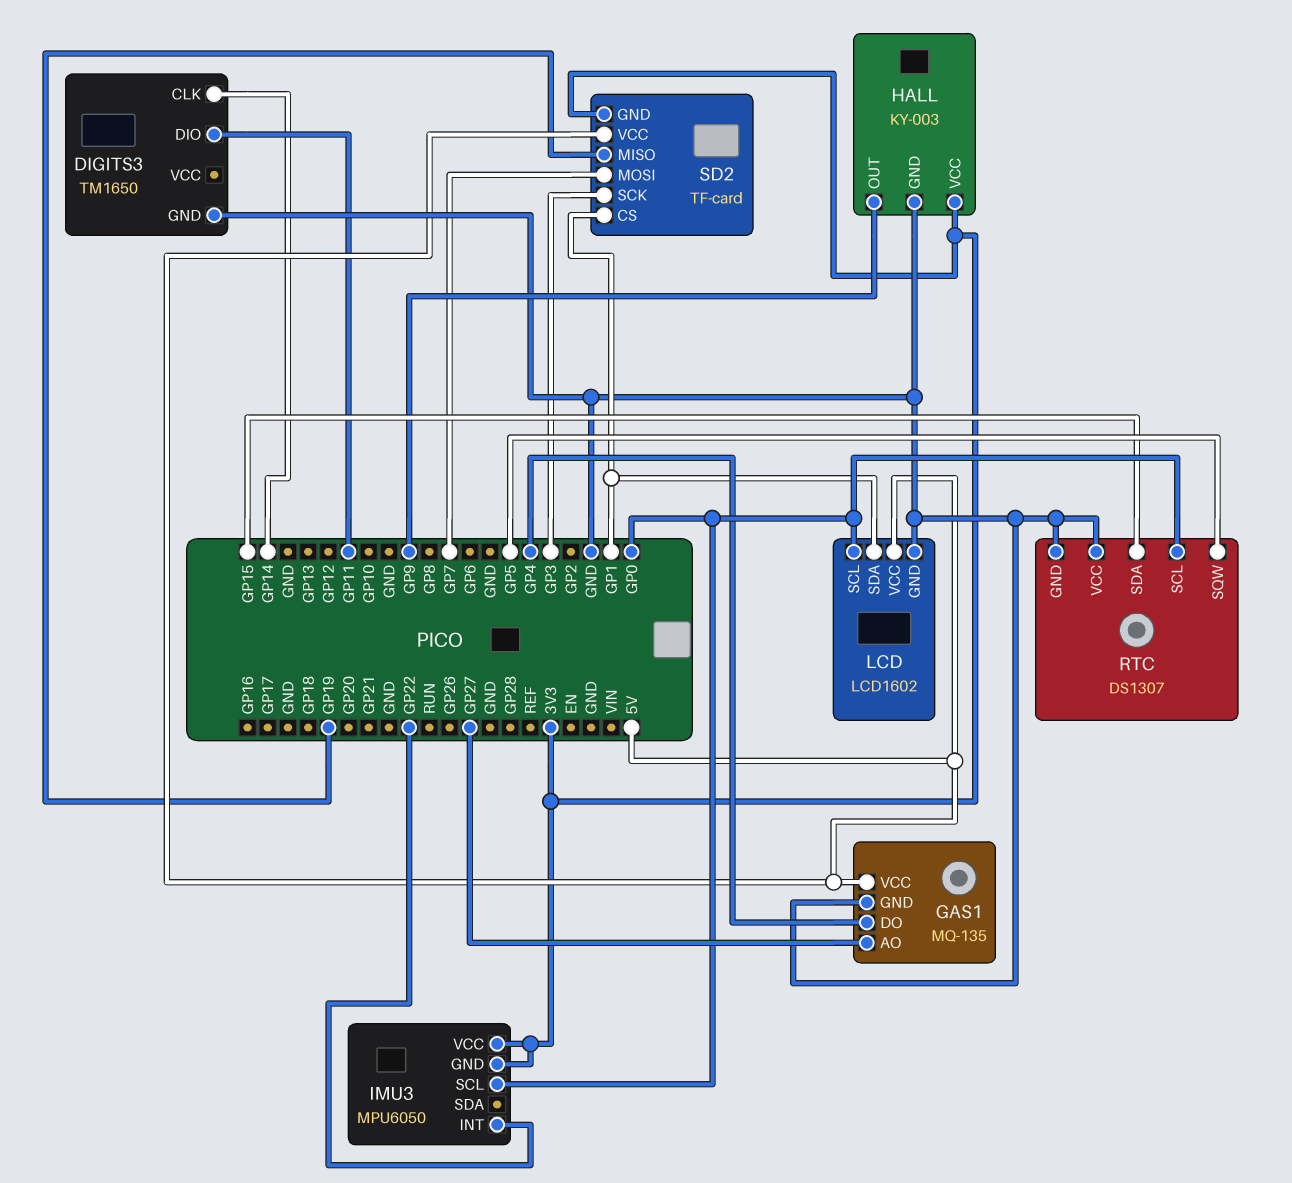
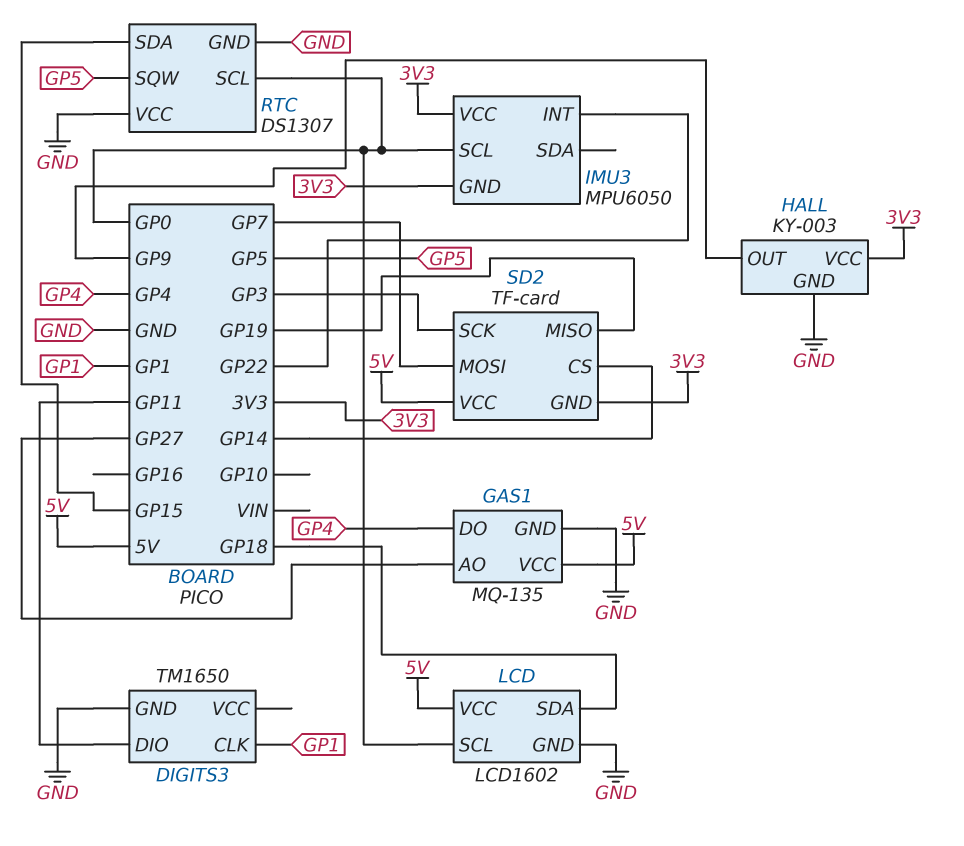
DIGITS3 pin CLK: GP14 -> GP1
LCD pin SDA: GP1 -> GP18
SD2 pin CS: GP1 -> GP14

